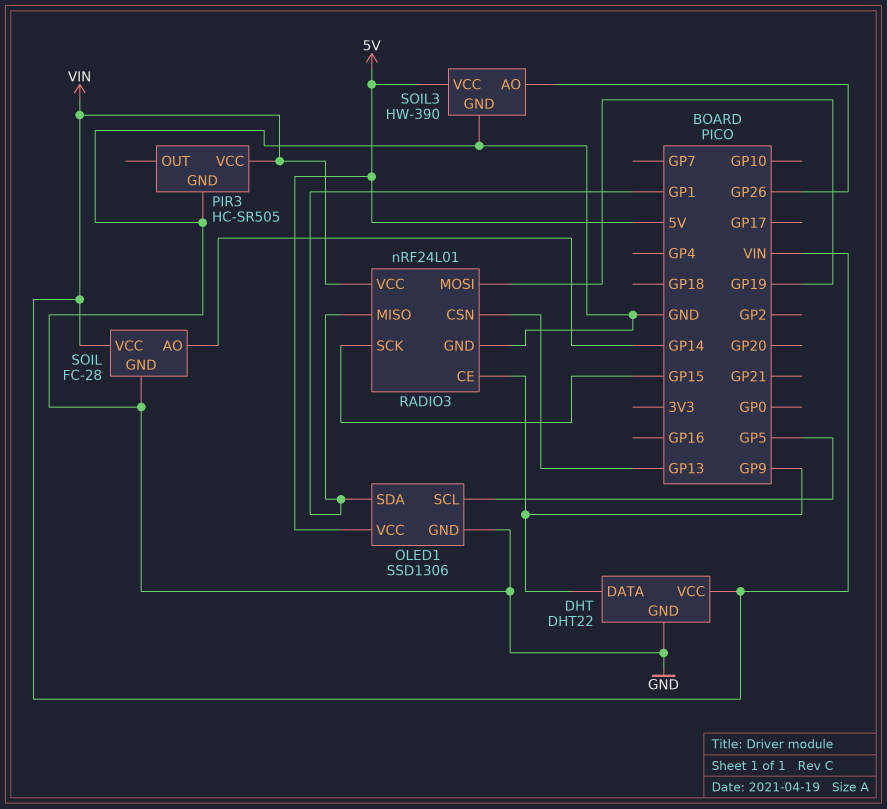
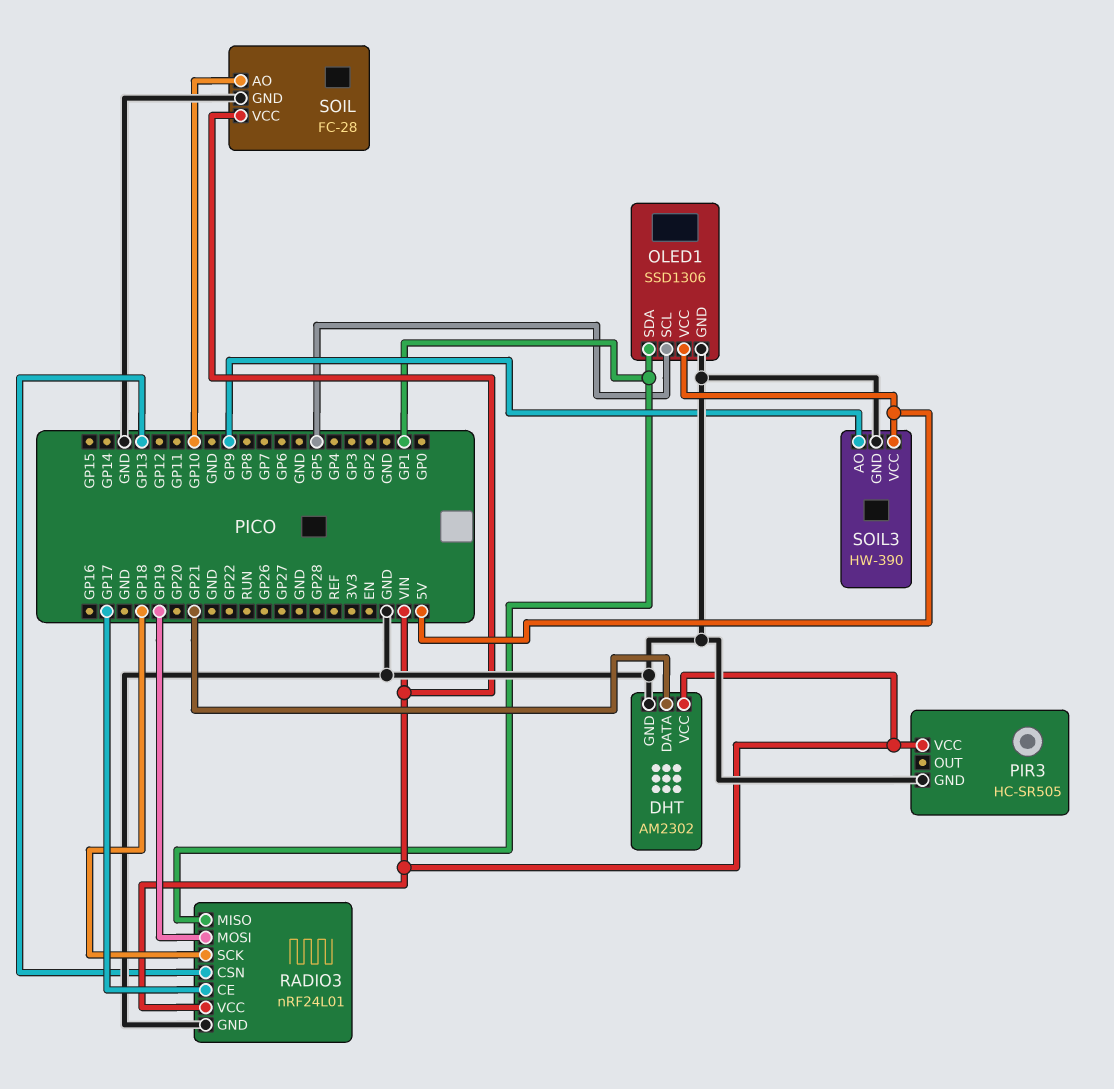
DHT: DHT22 -> AM2302
DHT pin DATA: GP9 -> GP21
RADIO3 pin CE: GP9 -> GP17
RADIO3 pin SCK: GP15 -> GP18
SOIL pin AO: GP14 -> GP10
SOIL3 pin AO: GP26 -> GP9

